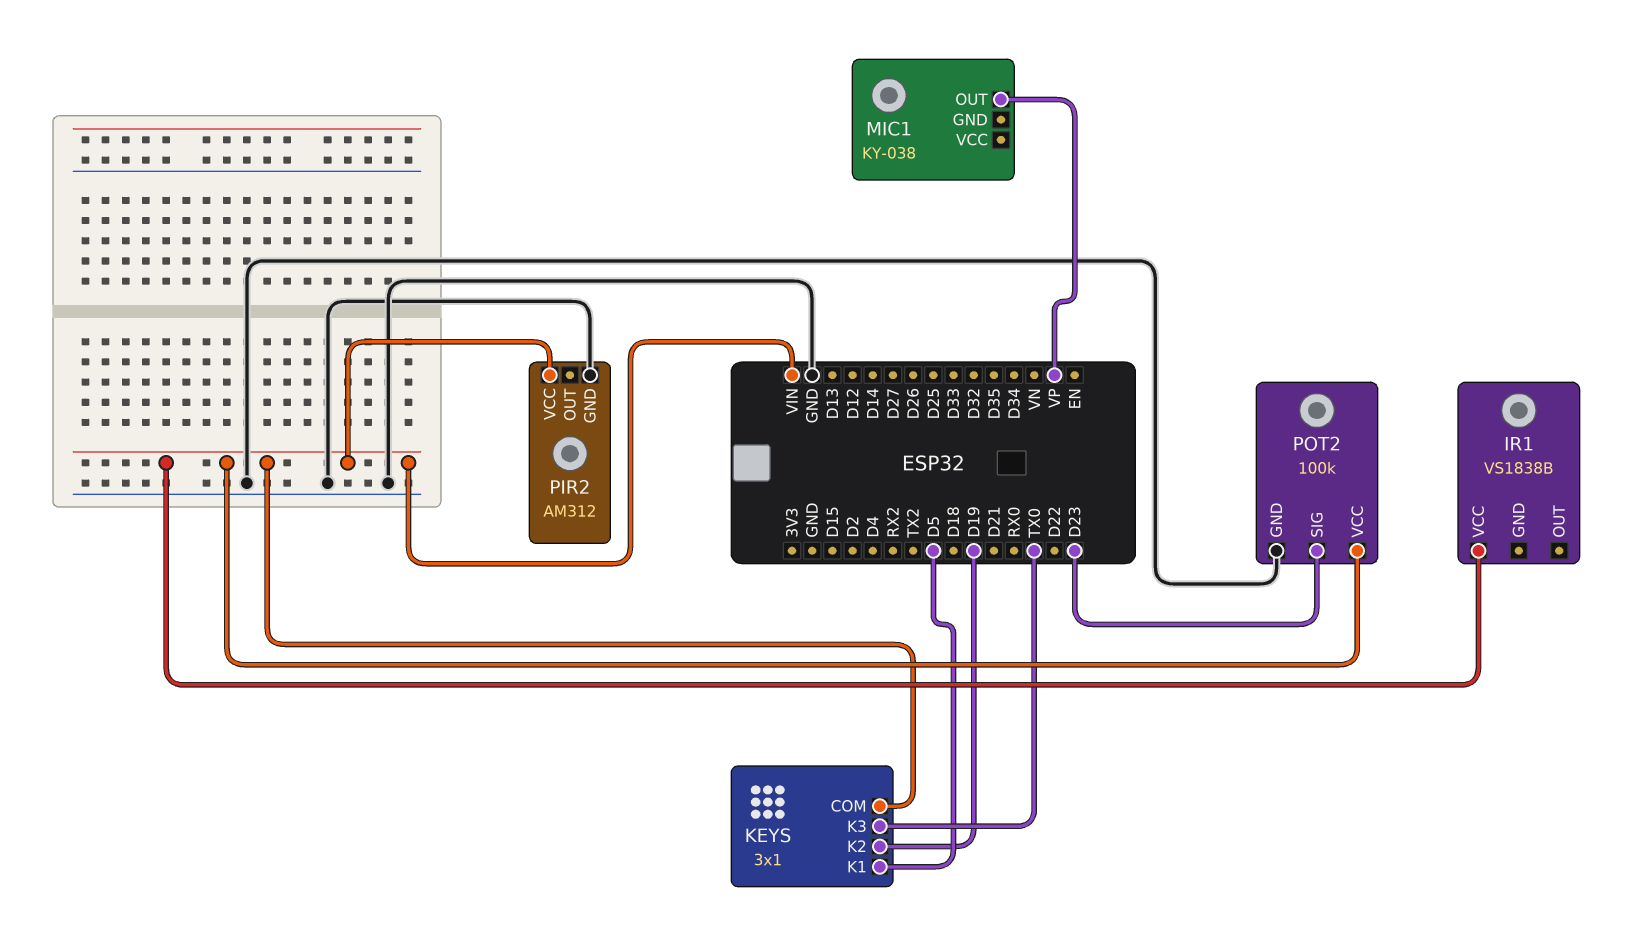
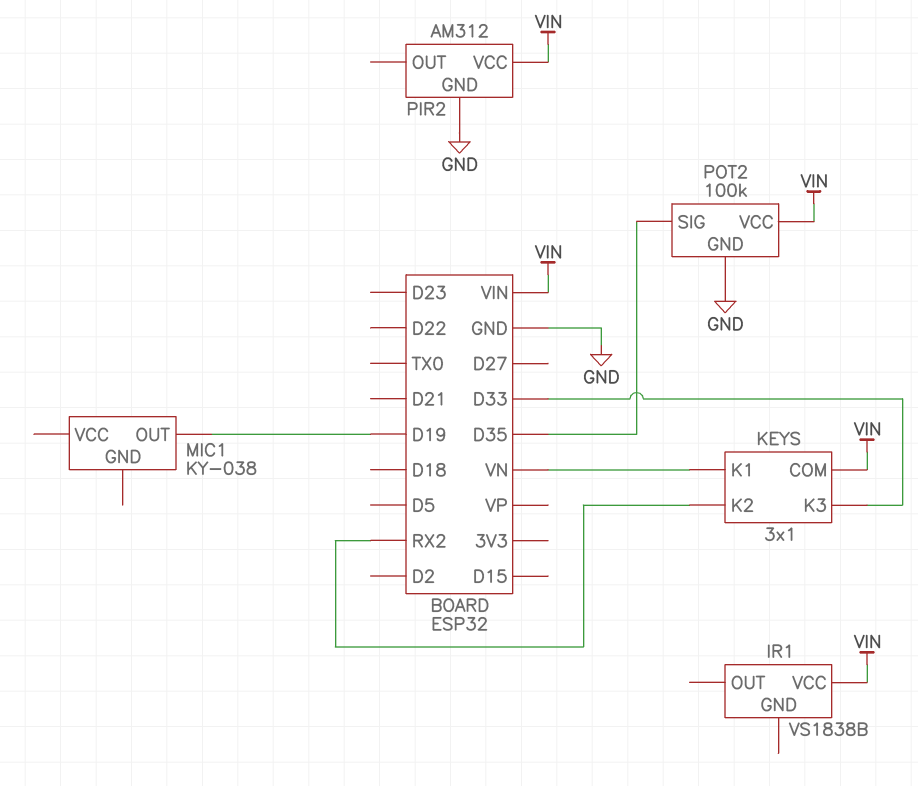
KEYS pin K1: D5 -> VN
KEYS pin K2: D19 -> RX2
KEYS pin K3: TX0 -> D33
MIC1 pin OUT: VP -> D19
POT2 pin SIG: D23 -> D35

